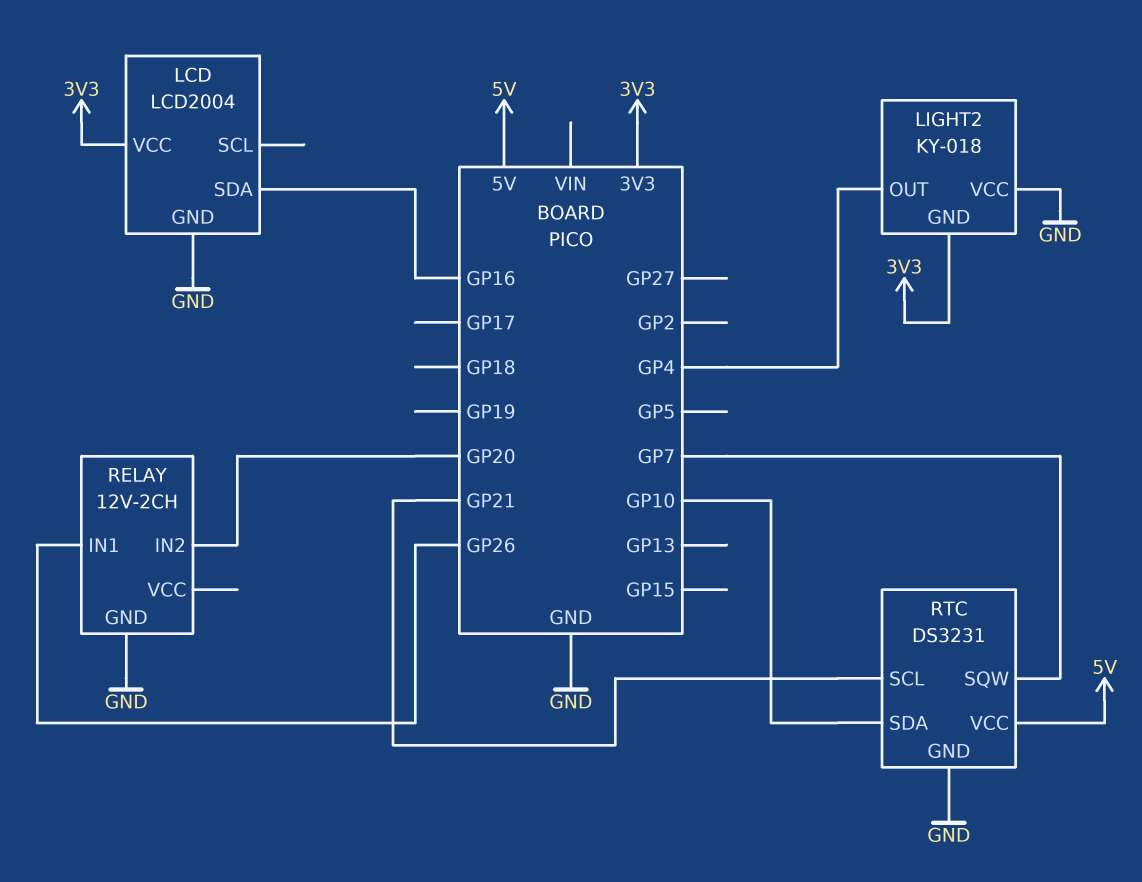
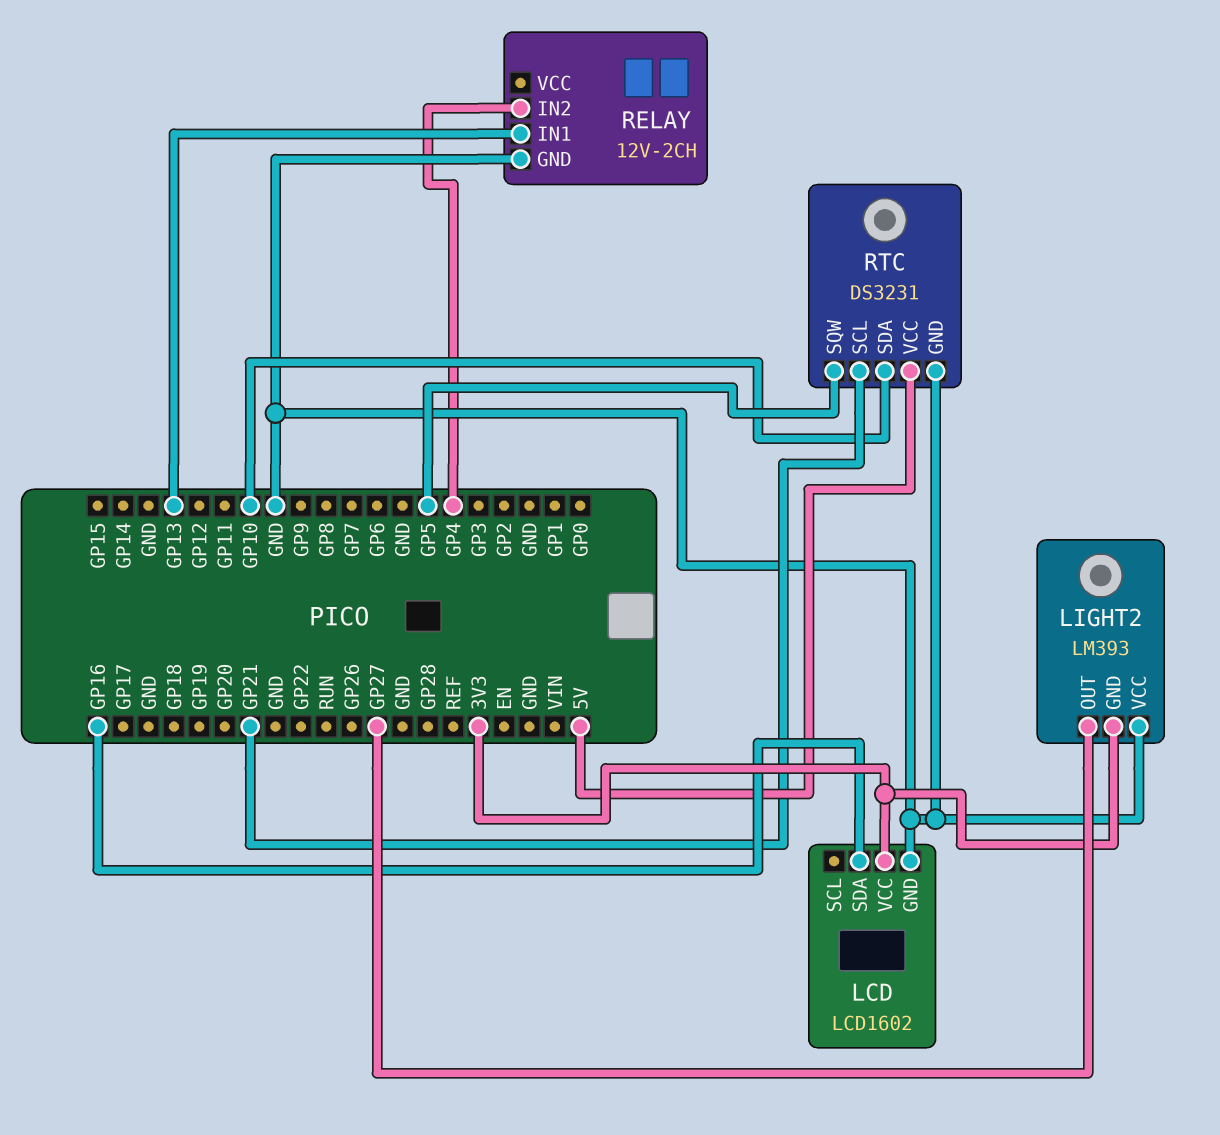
LCD: LCD2004 -> LCD1602
LIGHT2: KY-018 -> LM393
LIGHT2 pin OUT: GP4 -> GP27
RELAY pin IN1: GP26 -> GP13
RELAY pin IN2: GP20 -> GP4
RTC pin SQW: GP7 -> GP5

